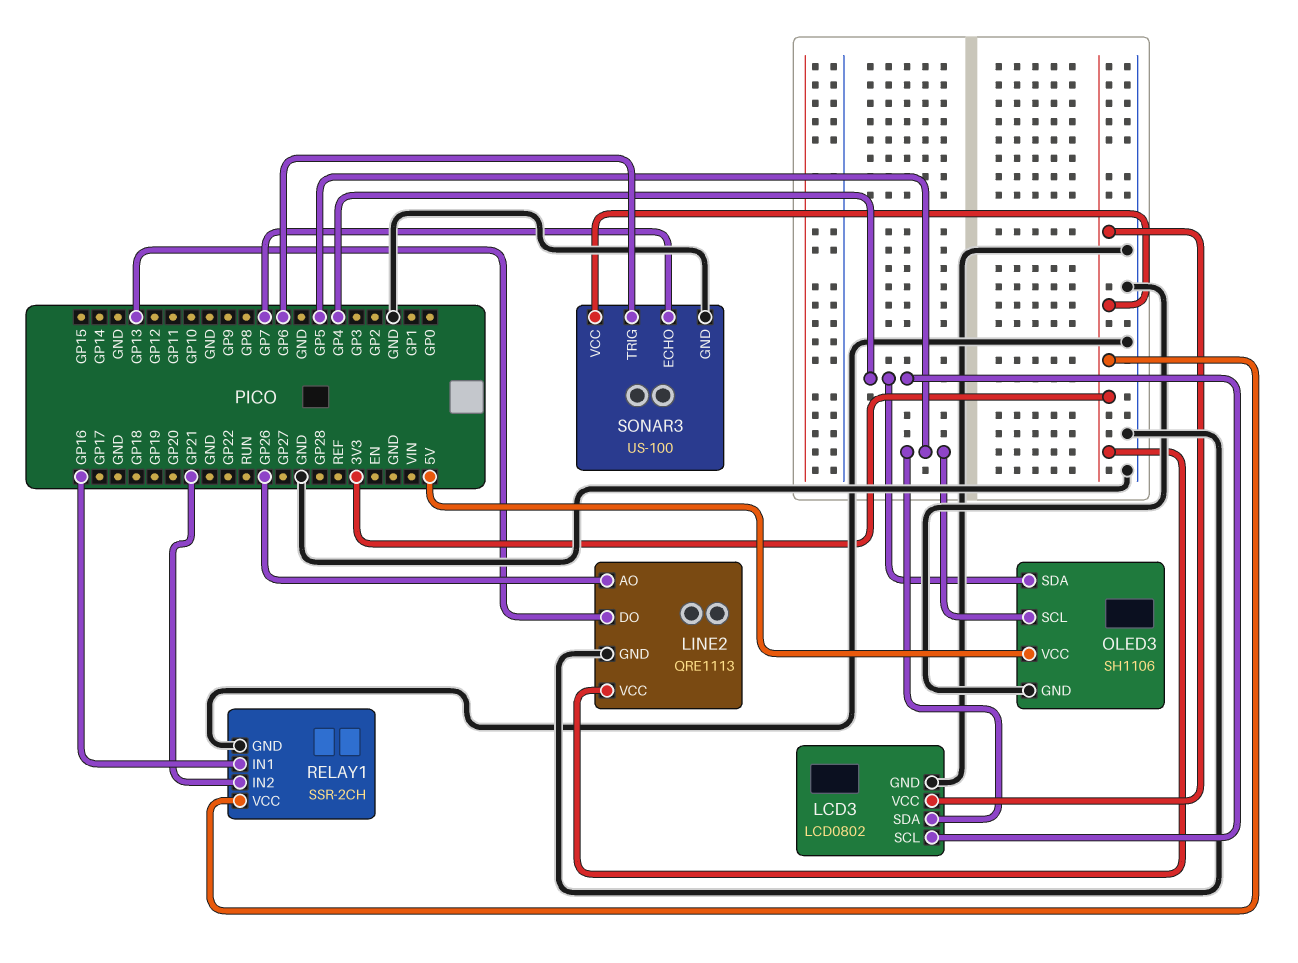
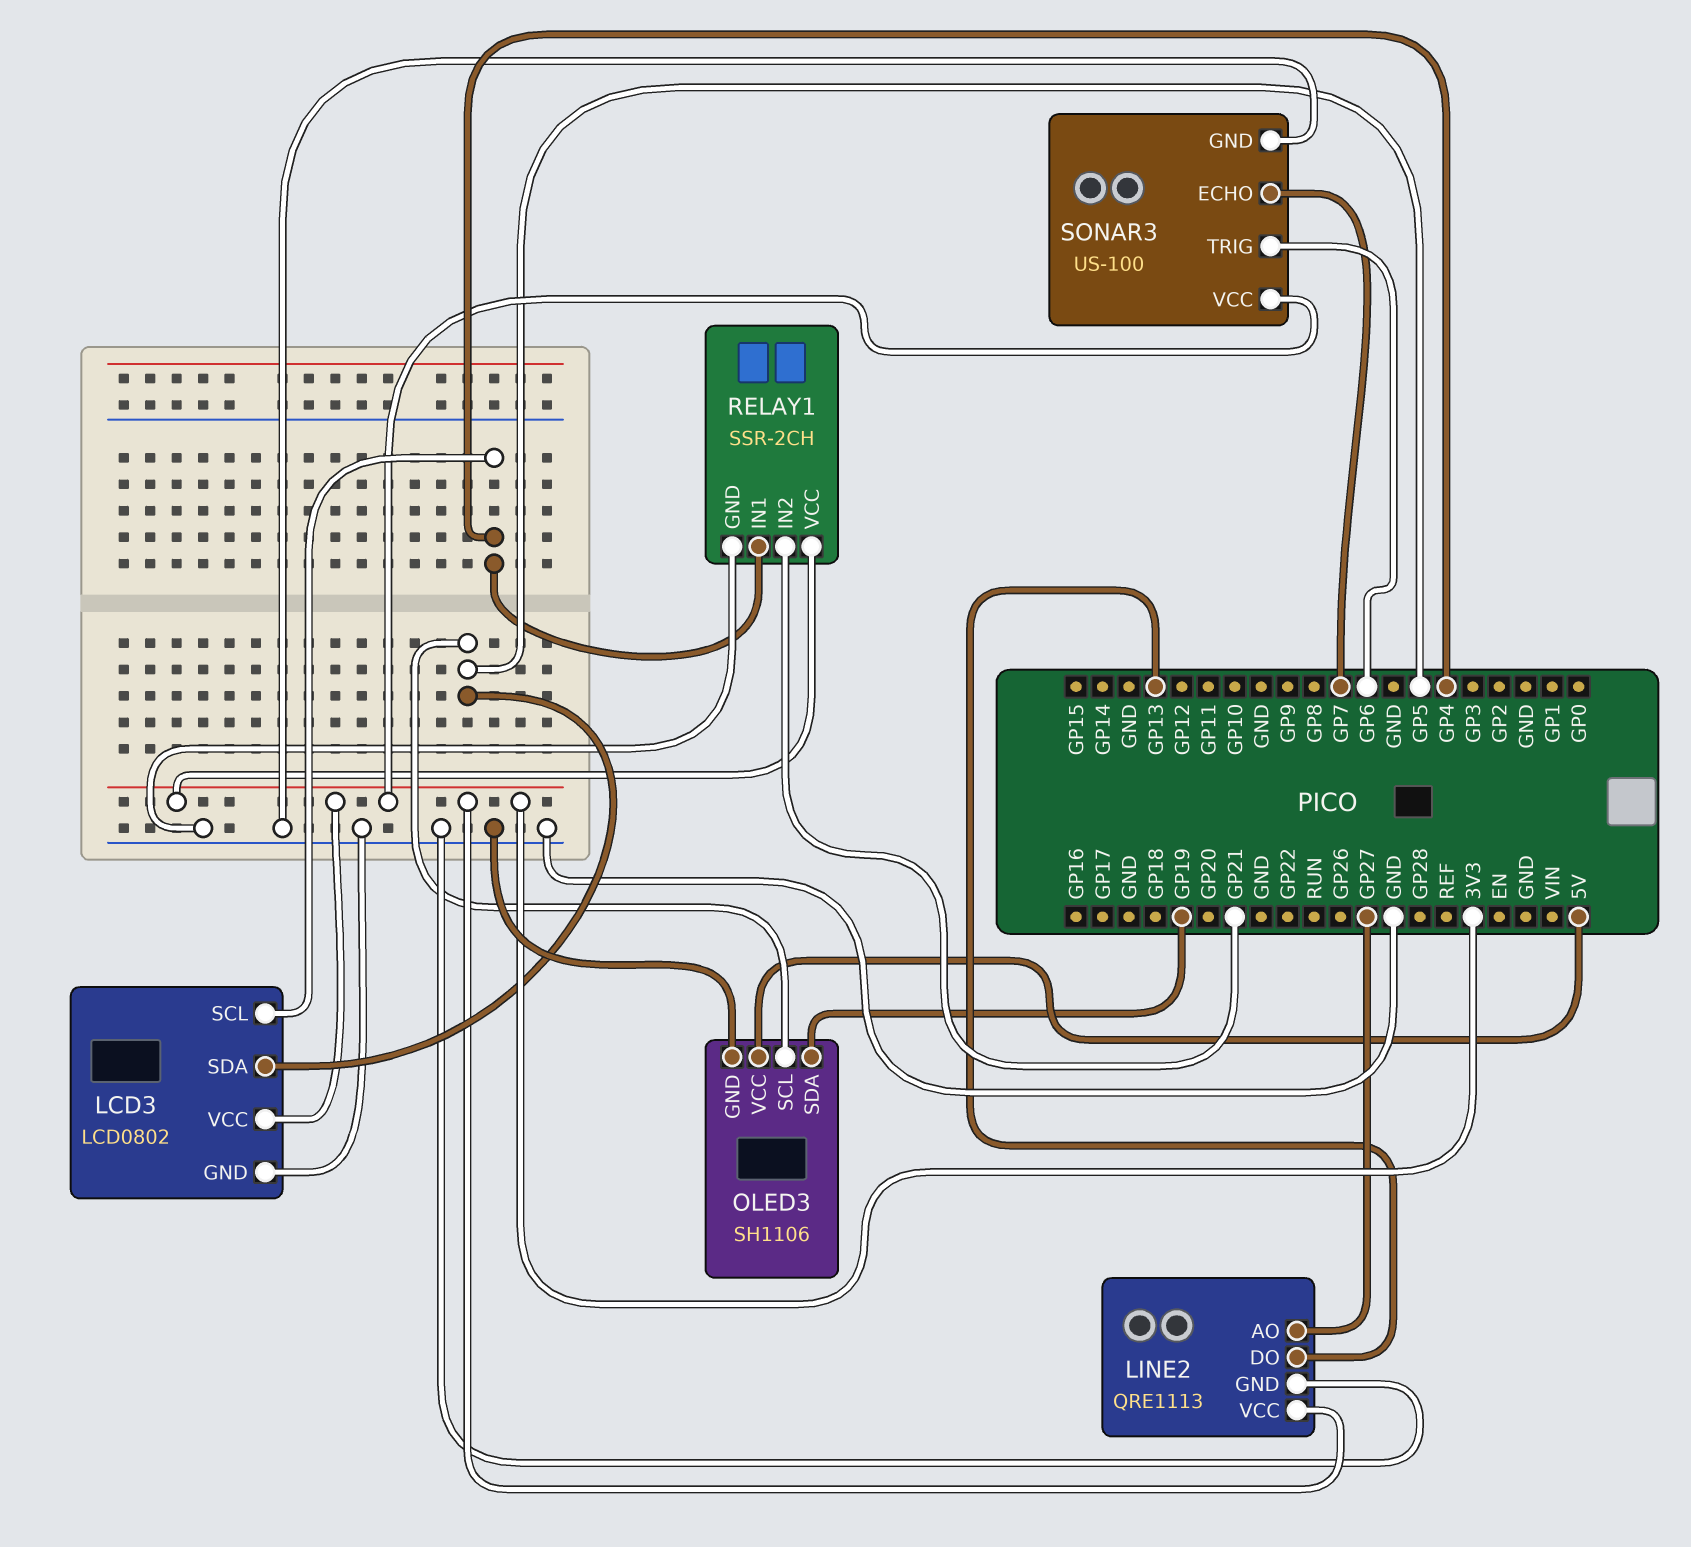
LINE2 pin AO: GP26 -> GP27
OLED3 pin SDA: GP4 -> GP19
RELAY1 pin IN1: GP16 -> GP4

